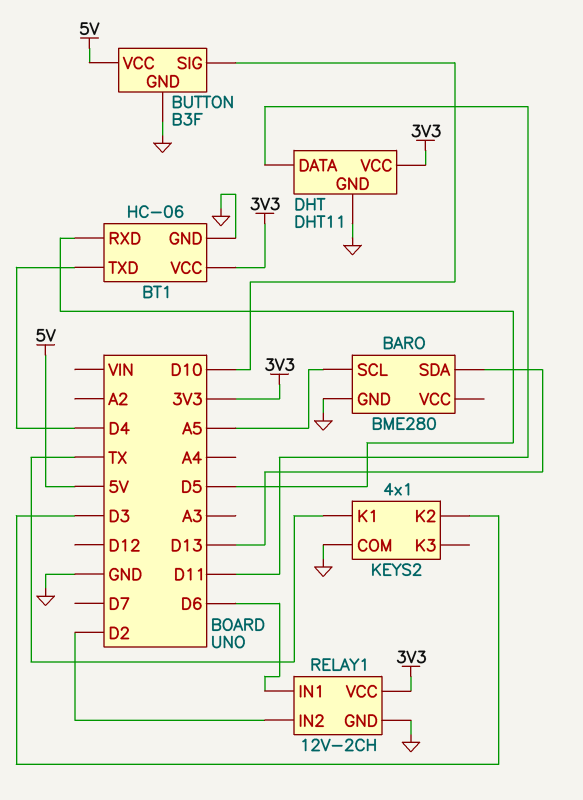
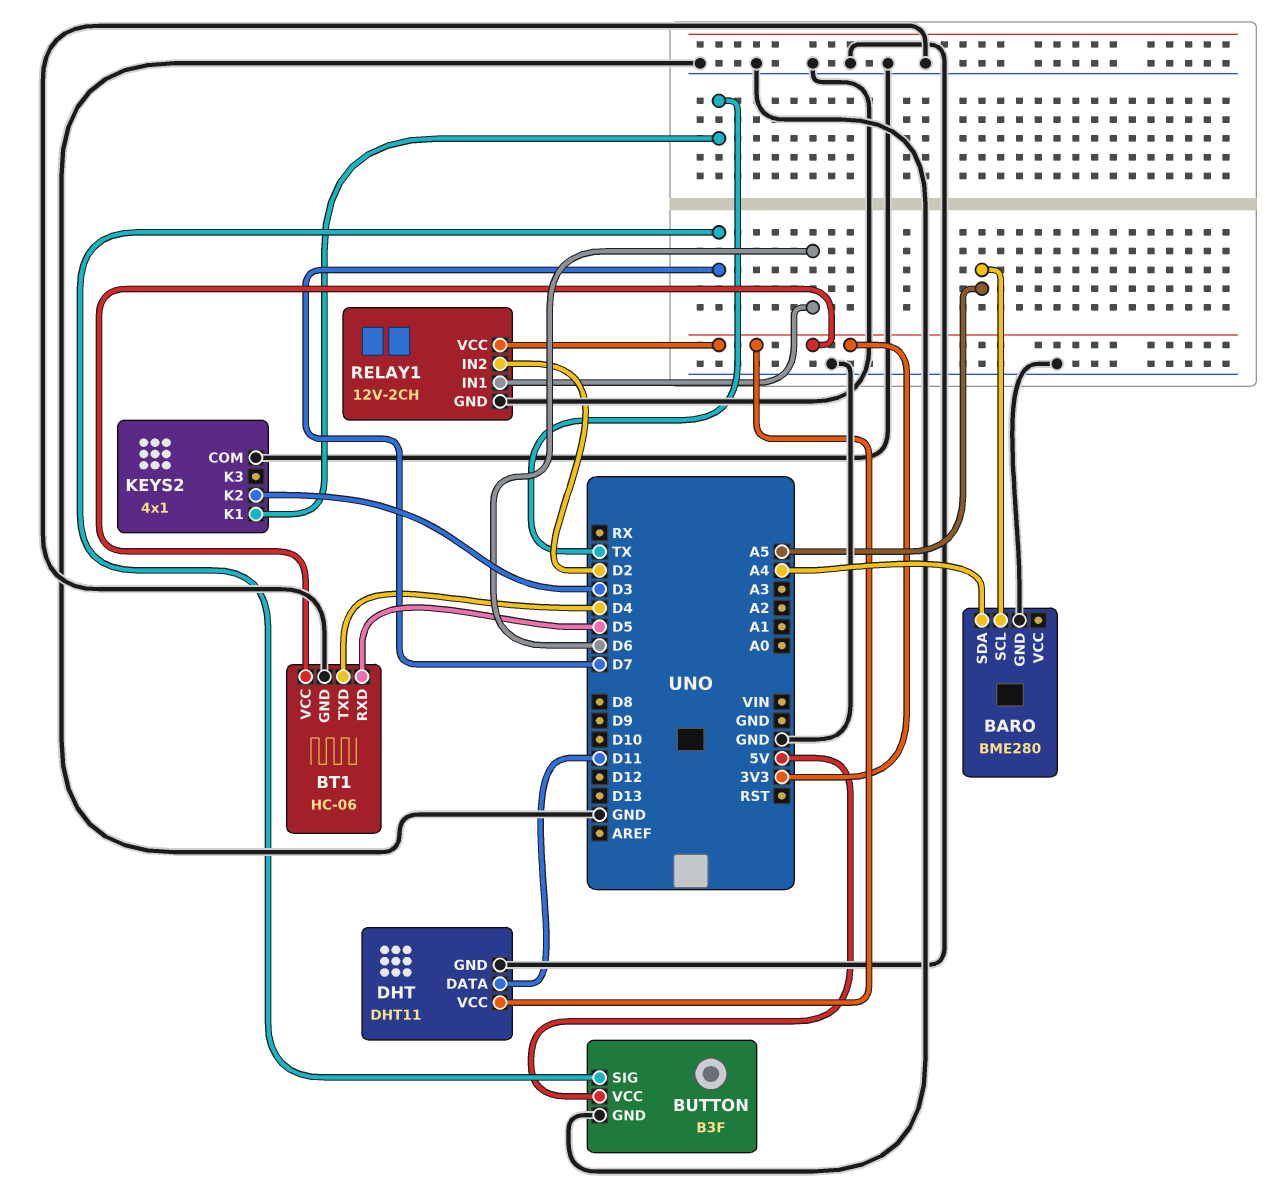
BARO pin SDA: D13 -> A4
BUTTON pin SIG: D10 -> D7

